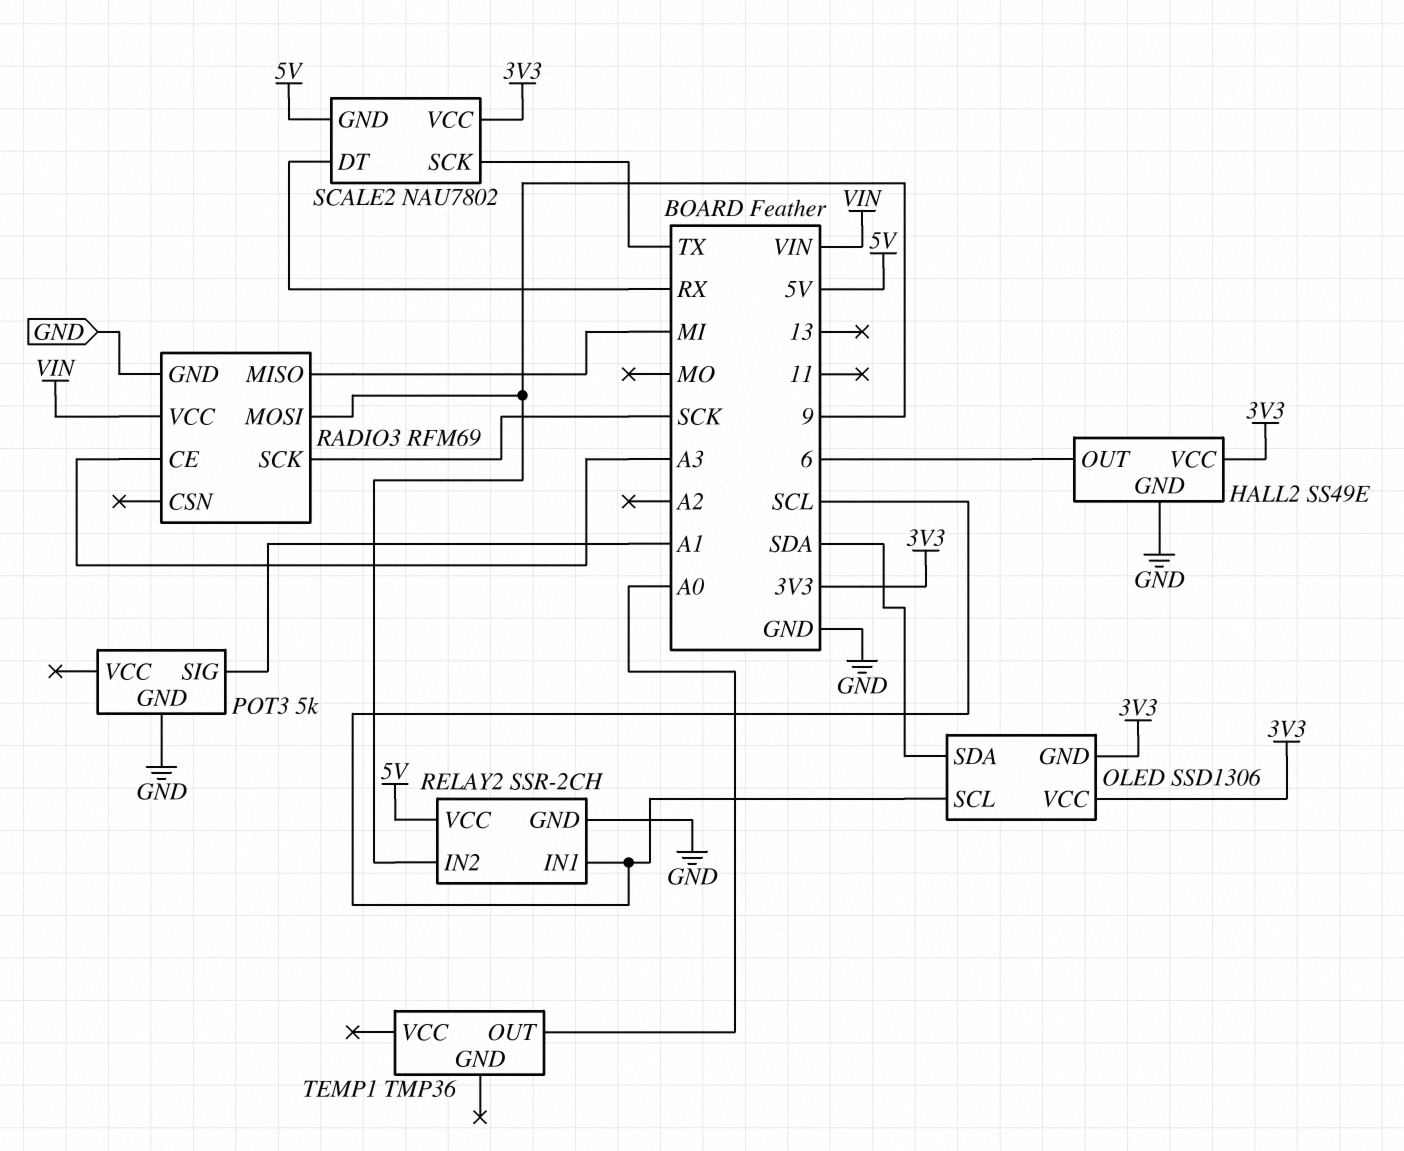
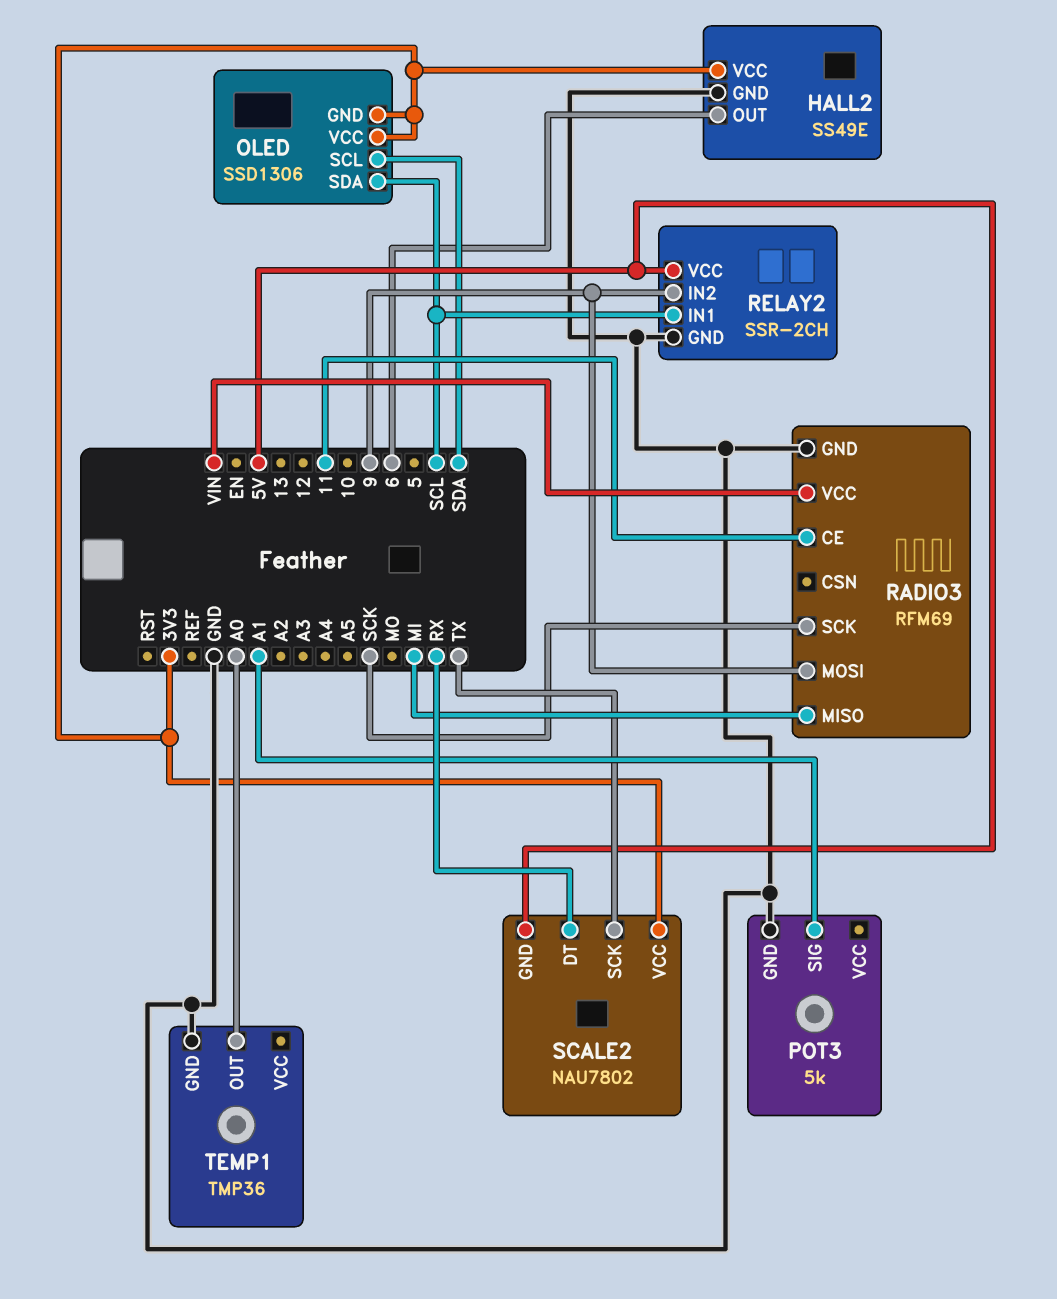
OLED pin SCL: SCL -> SDA
OLED pin SDA: SDA -> SCL
RADIO3 pin CE: A3 -> 11
TEMP1 pin GND: none -> GND

